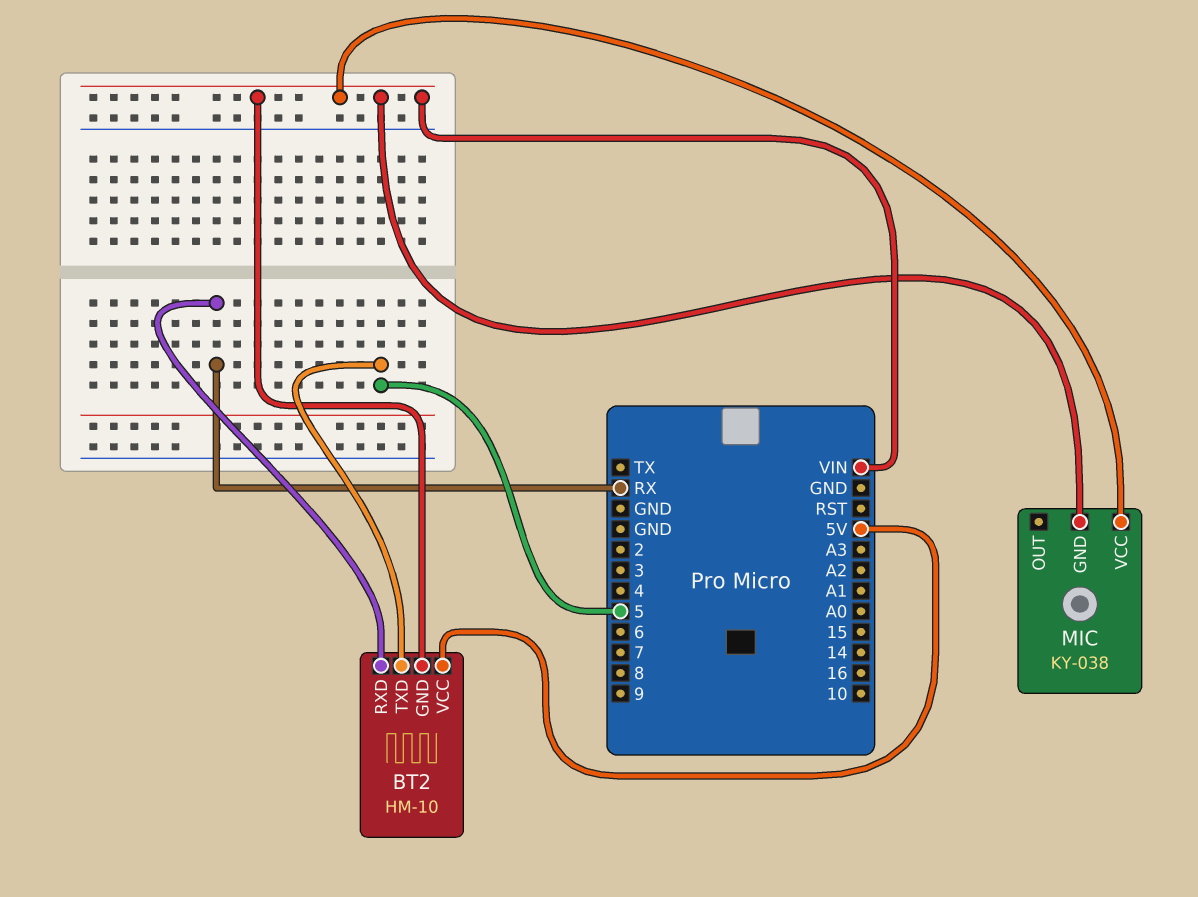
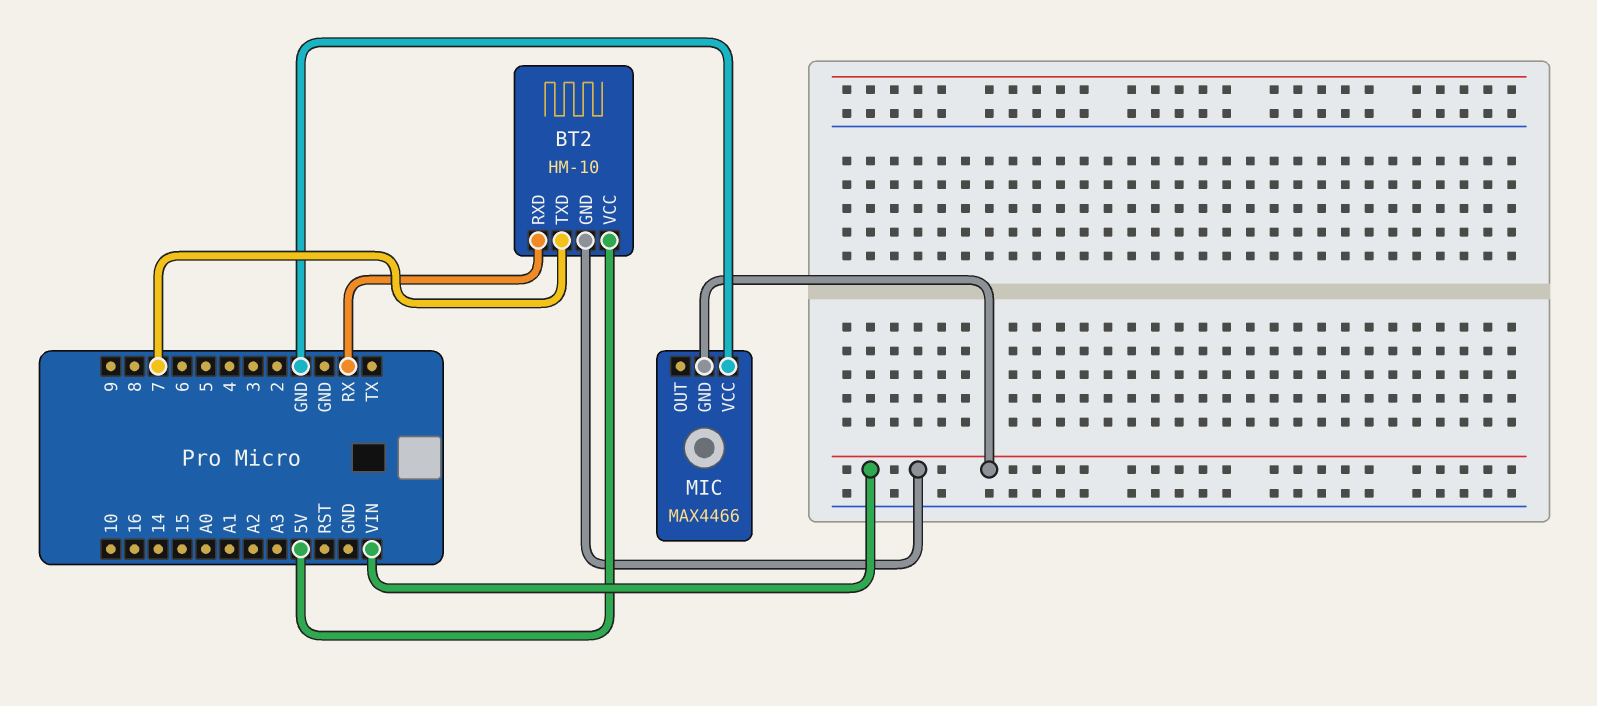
BT2 pin TXD: 5 -> 7
MIC: KY-038 -> MAX4466
MIC pin VCC: VIN -> GND

